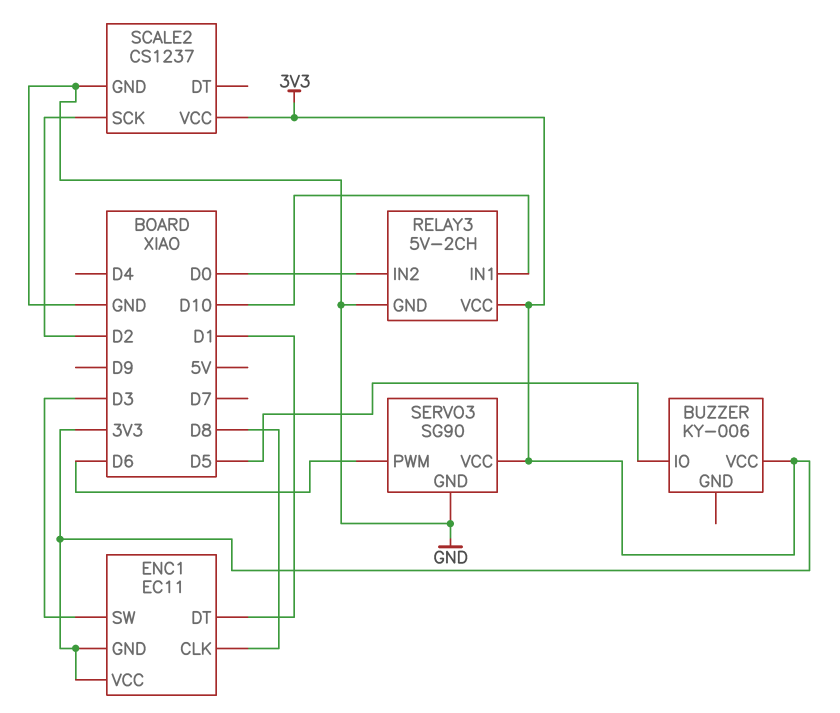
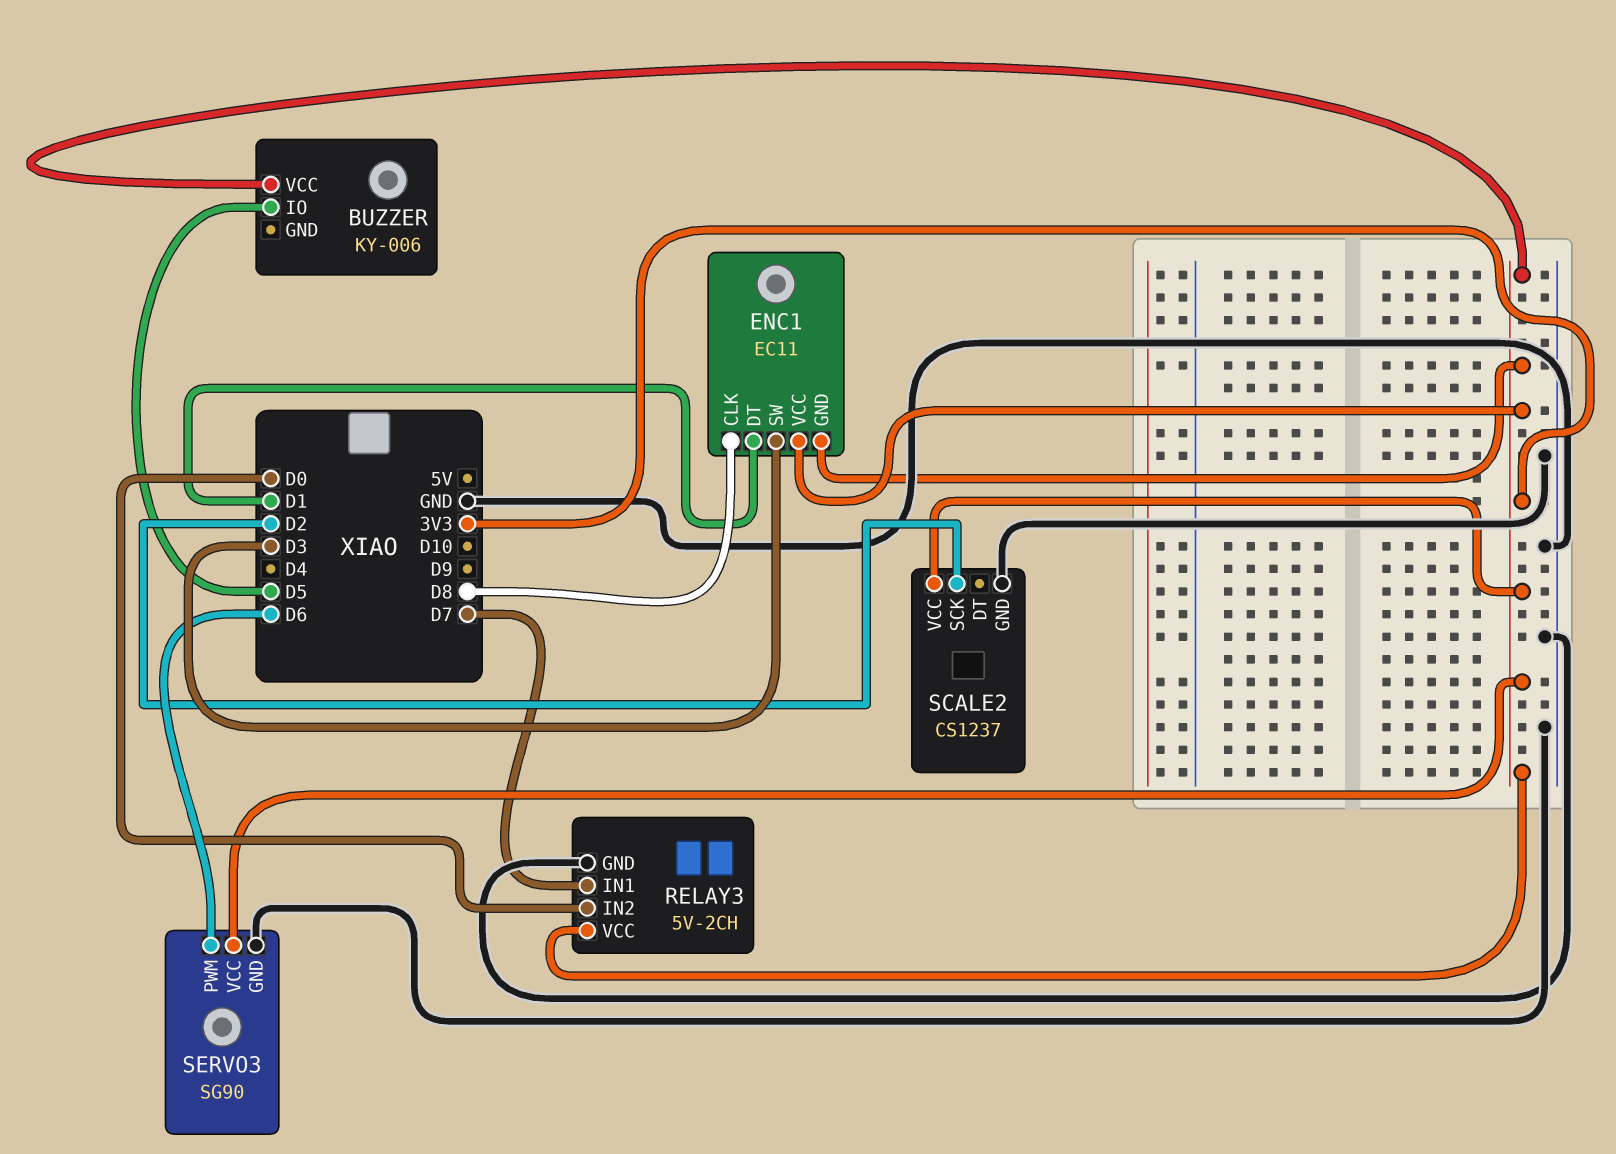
RELAY3 pin IN1: D10 -> D7

